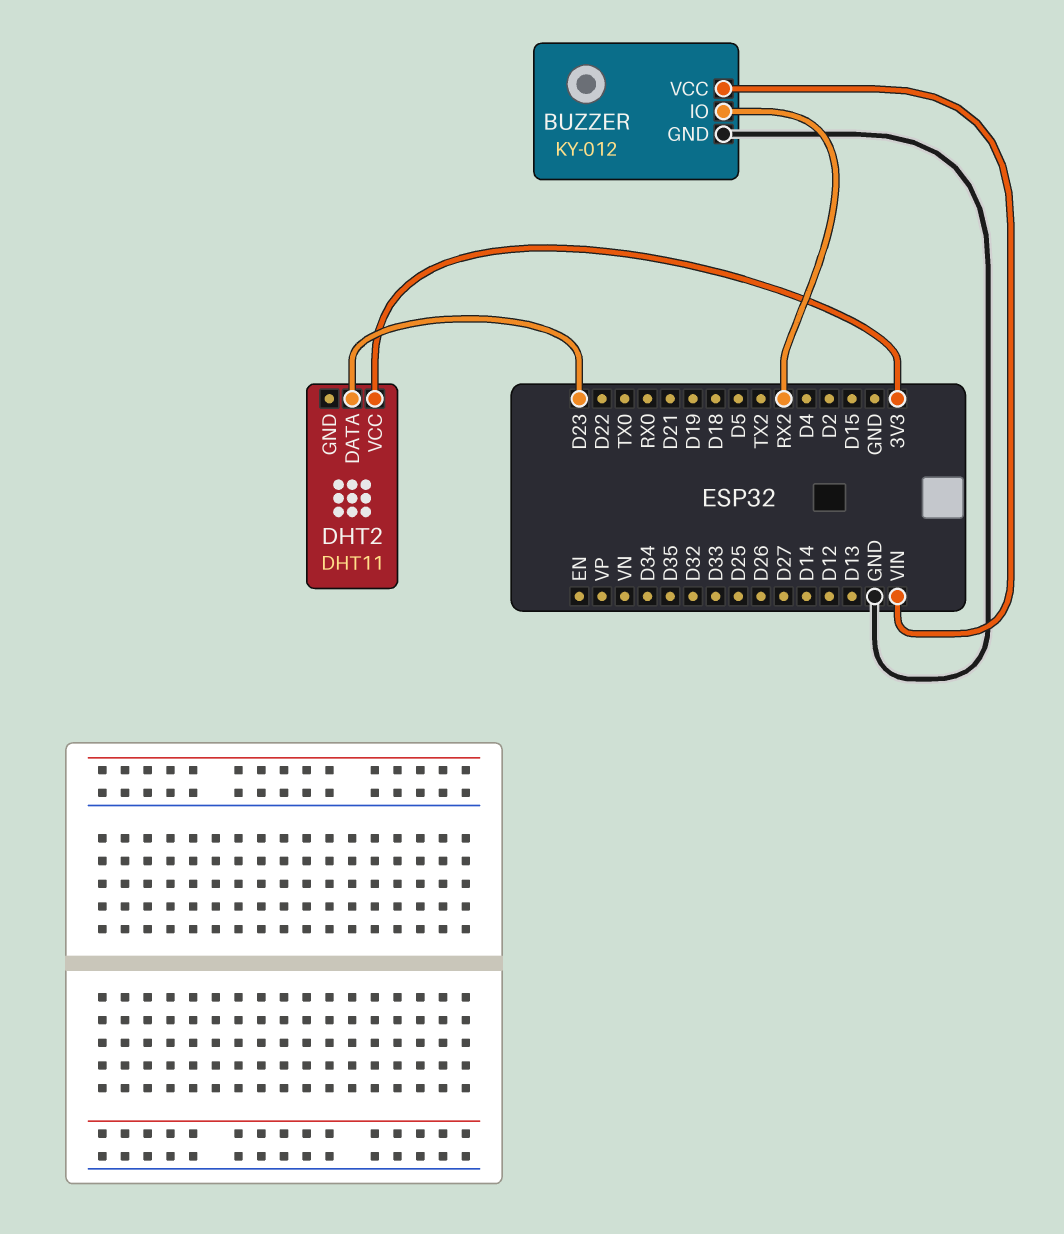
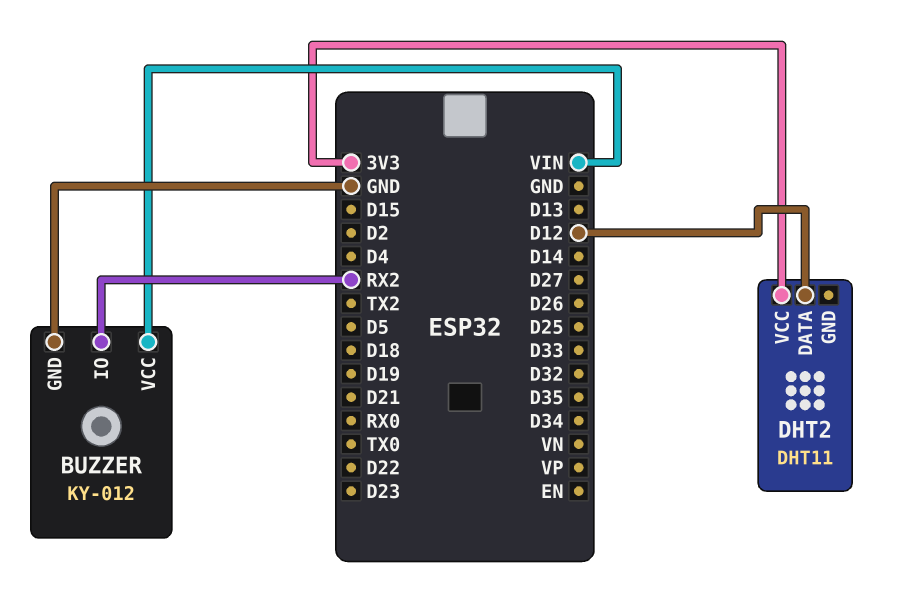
DHT2 pin DATA: D23 -> D12

